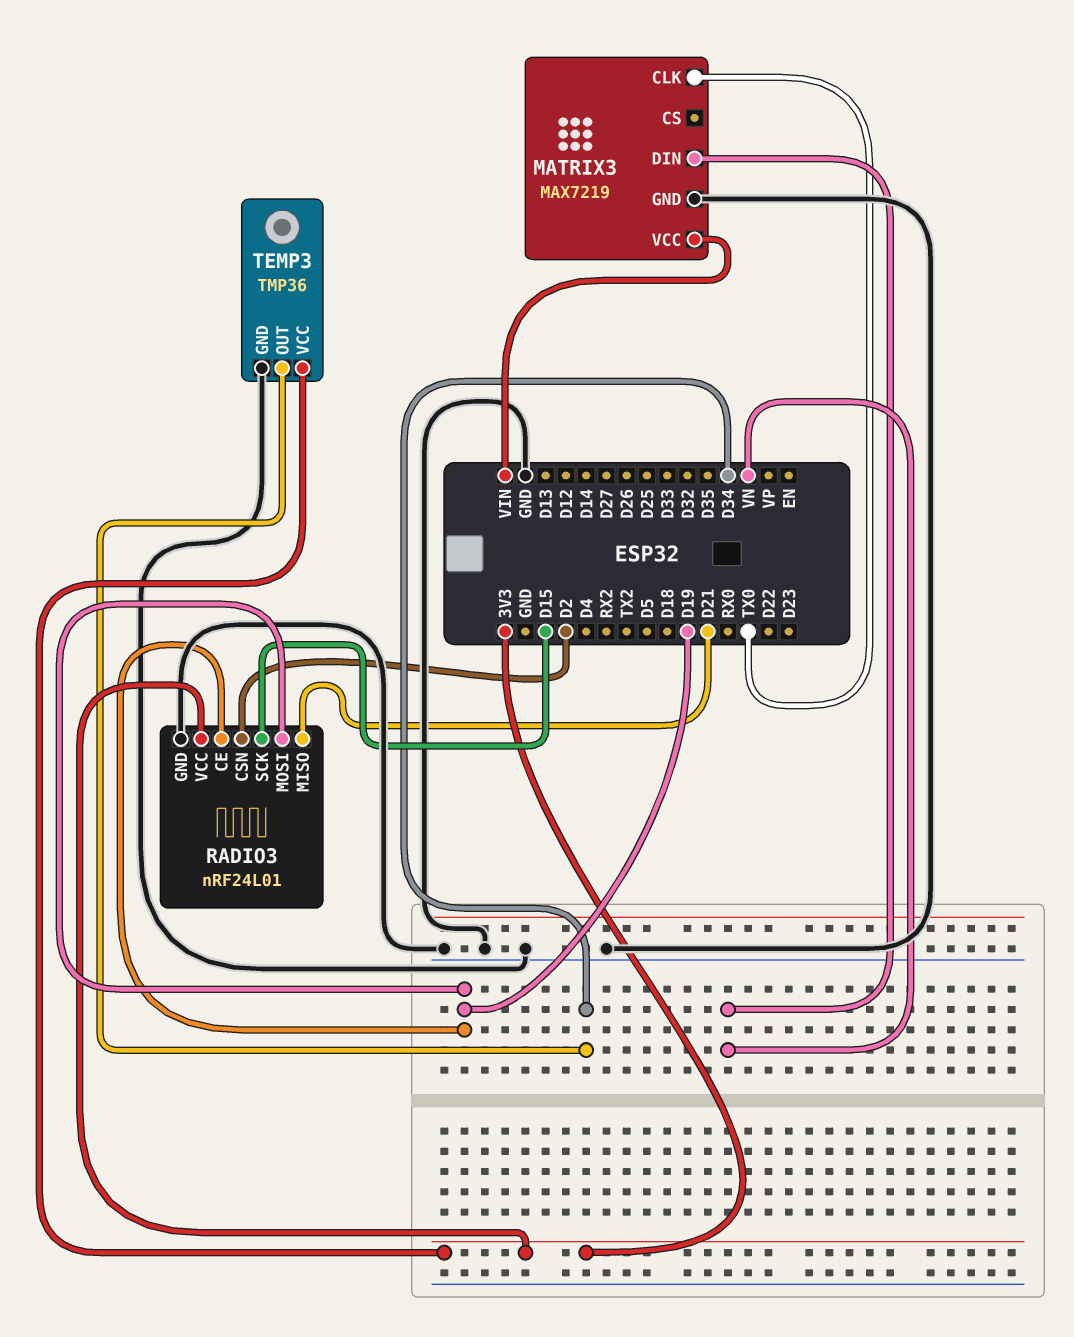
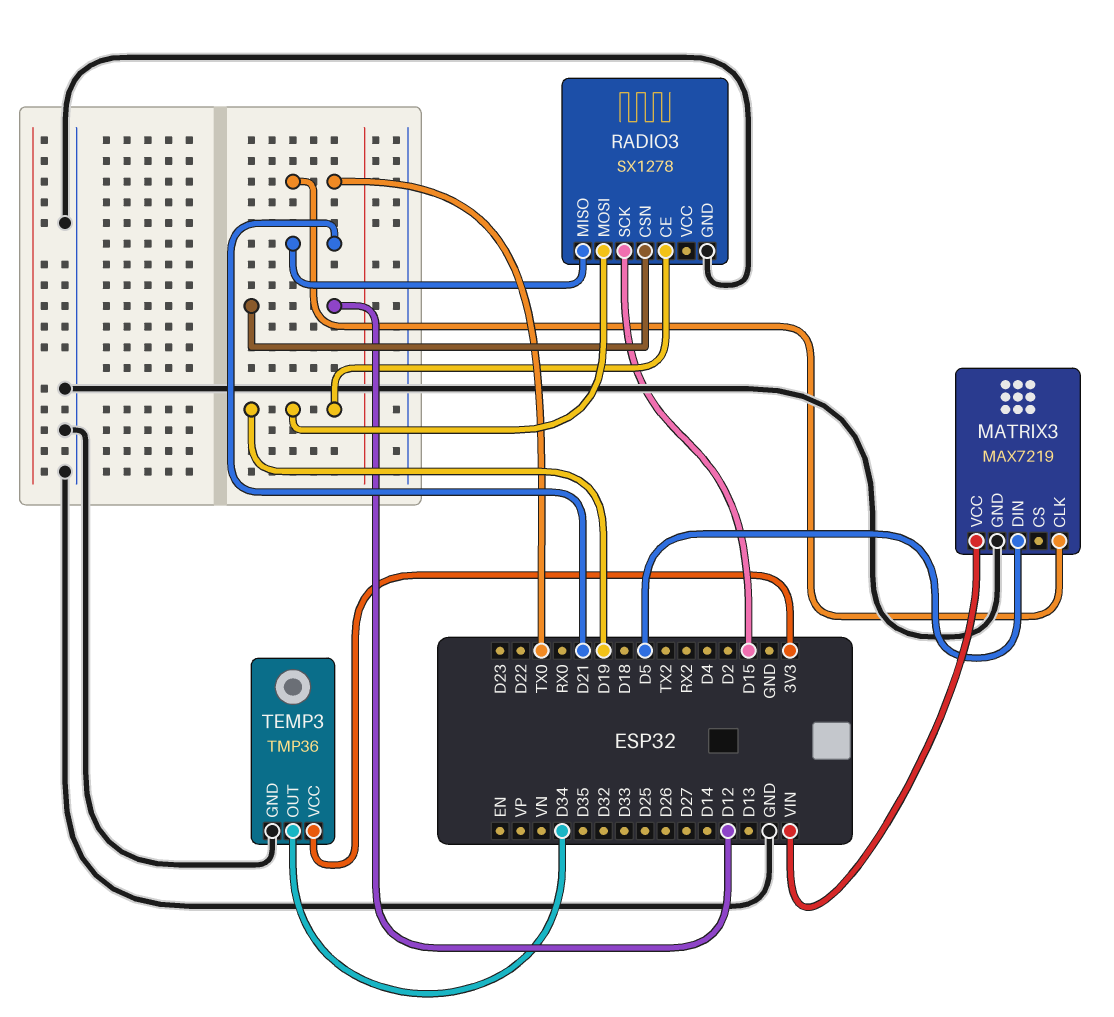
MATRIX3 pin DIN: VN -> D5
RADIO3: nRF24L01 -> SX1278
RADIO3 pin CSN: D2 -> D12
RADIO3 pin VCC: 3V3 -> none

